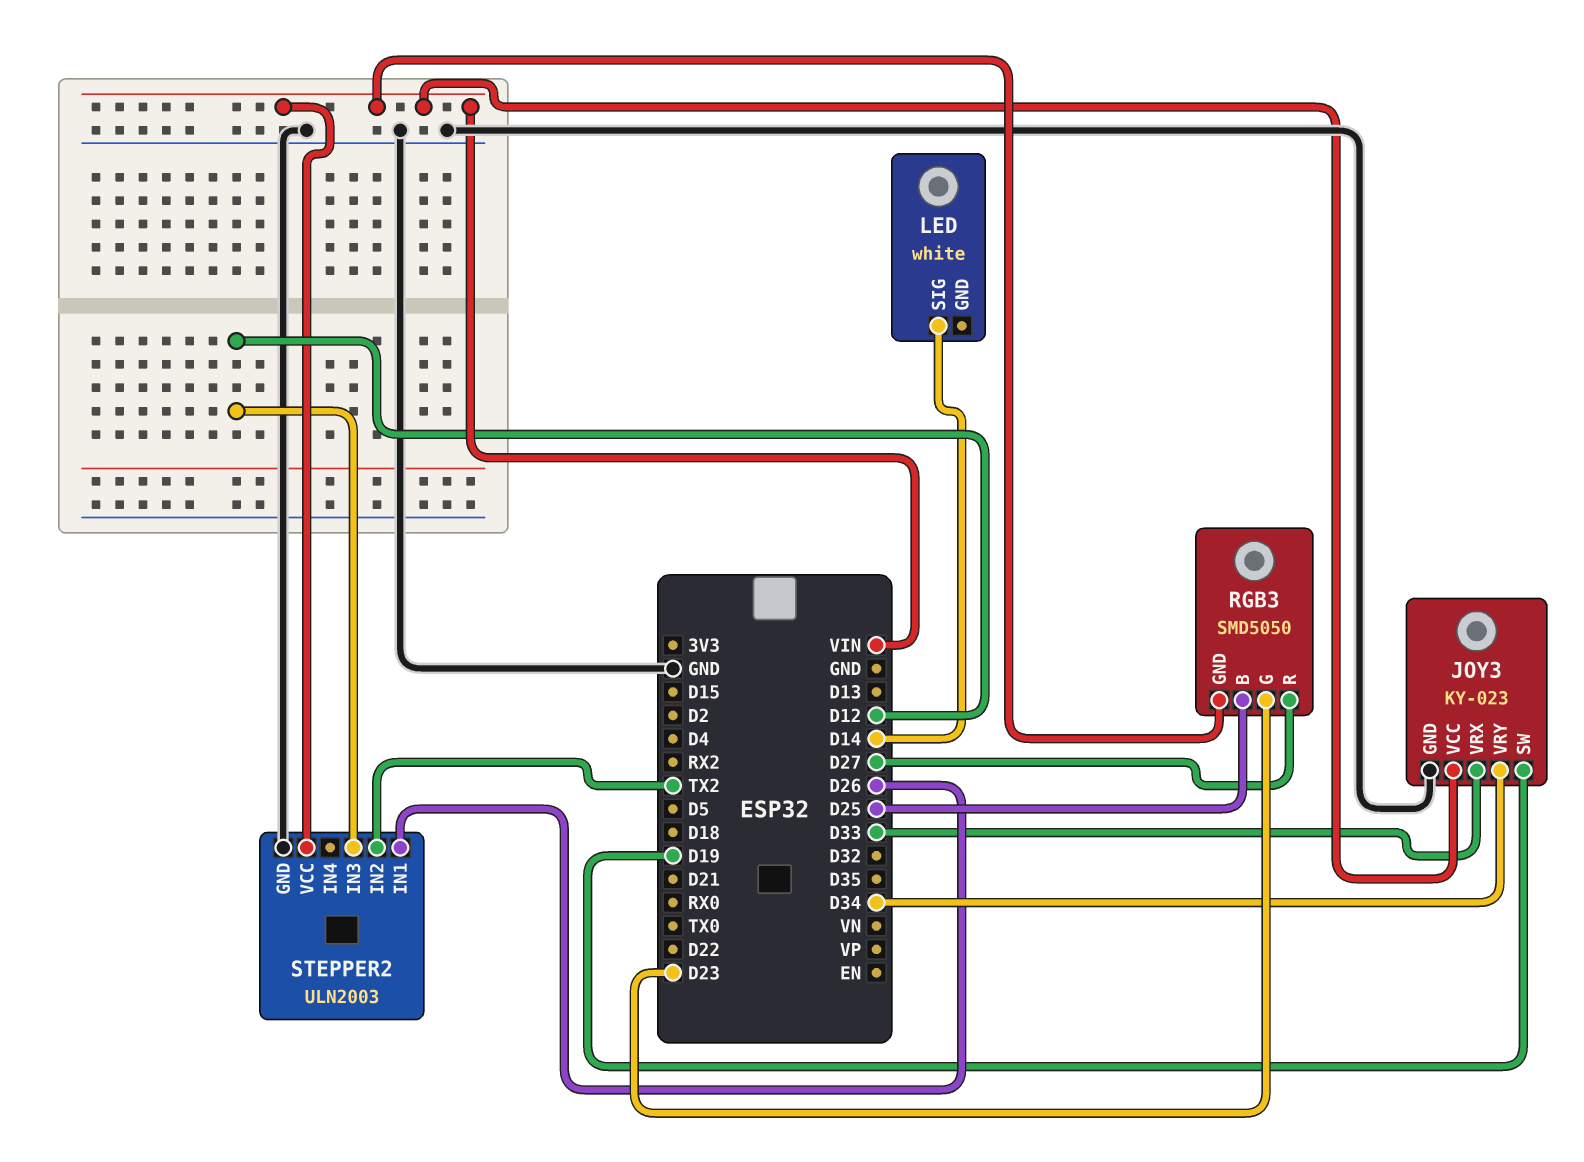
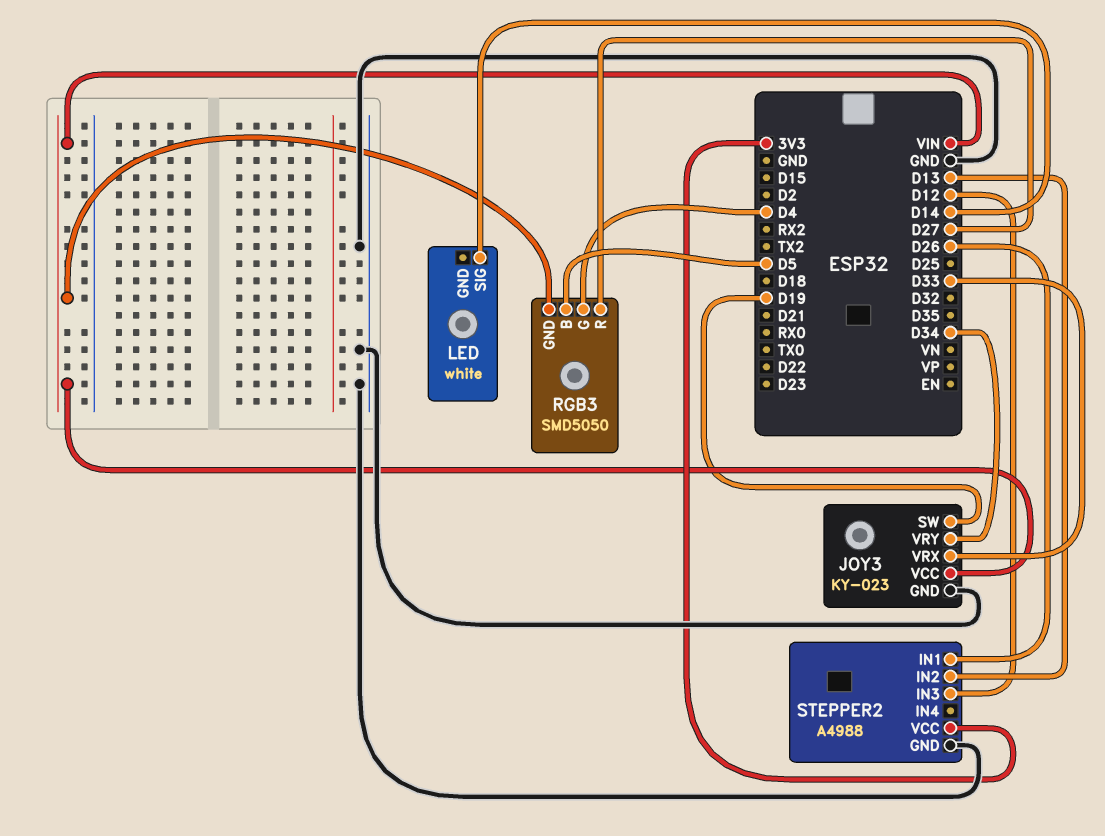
RGB3 pin B: D25 -> D5
RGB3 pin G: D23 -> D4
STEPPER2: ULN2003 -> A4988
STEPPER2 pin IN2: TX2 -> D13
STEPPER2 pin VCC: VIN -> 3V3

